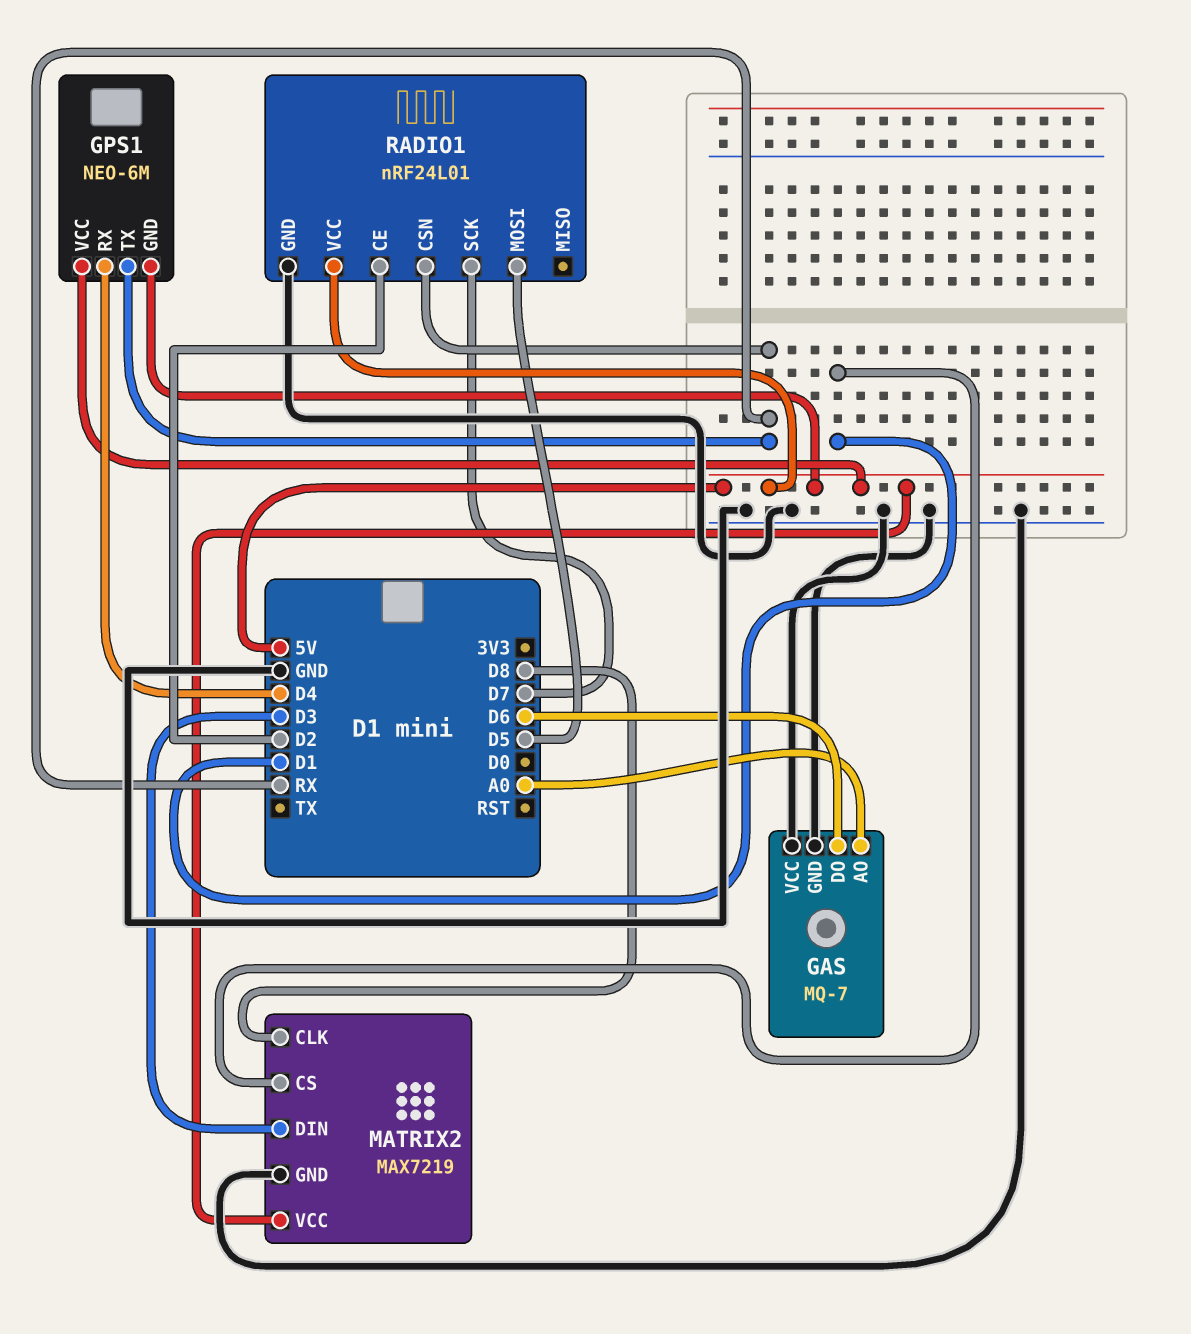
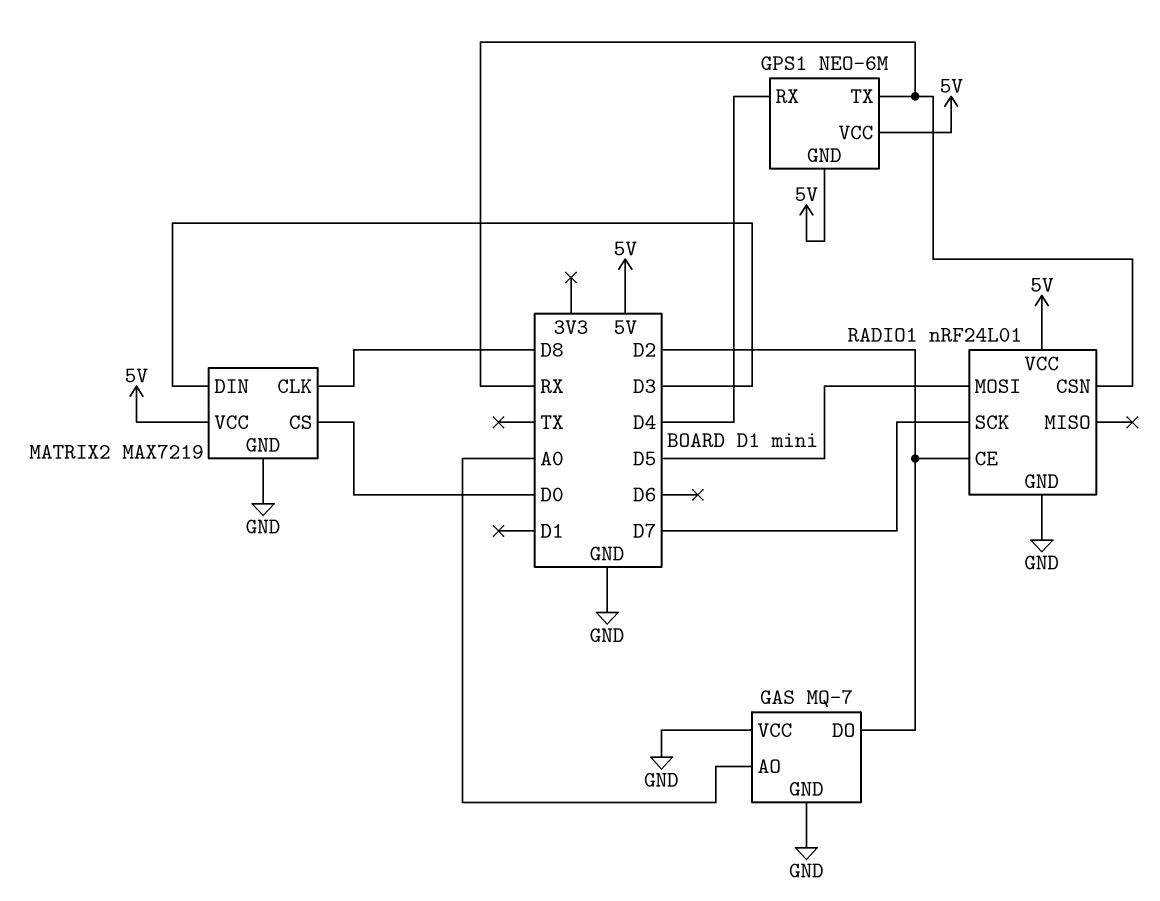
GAS pin DO: D6 -> D2
MATRIX2 pin CS: D1 -> D0

